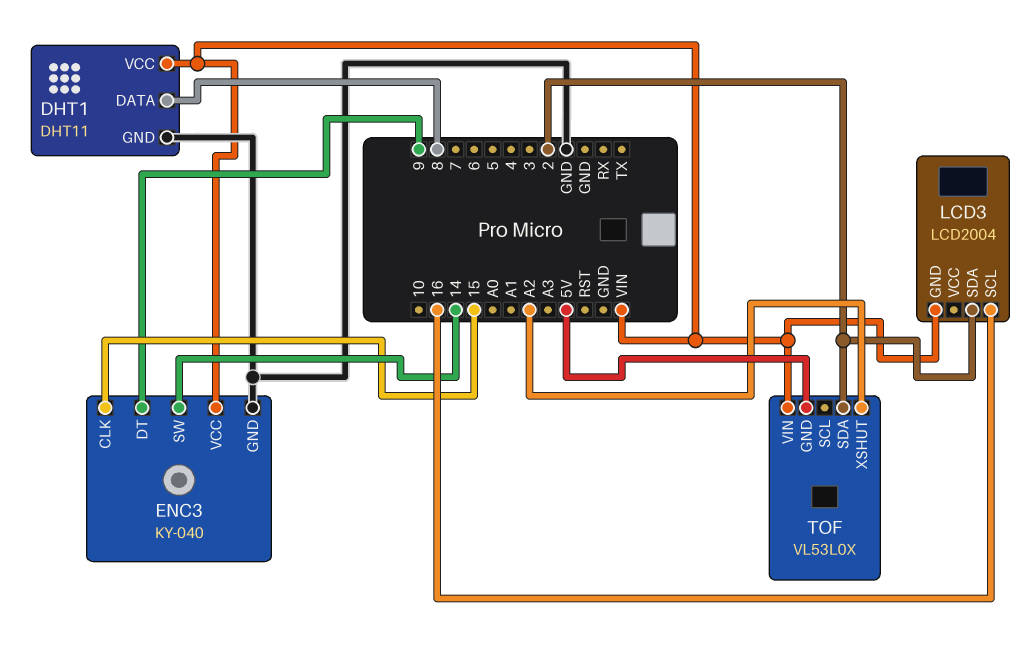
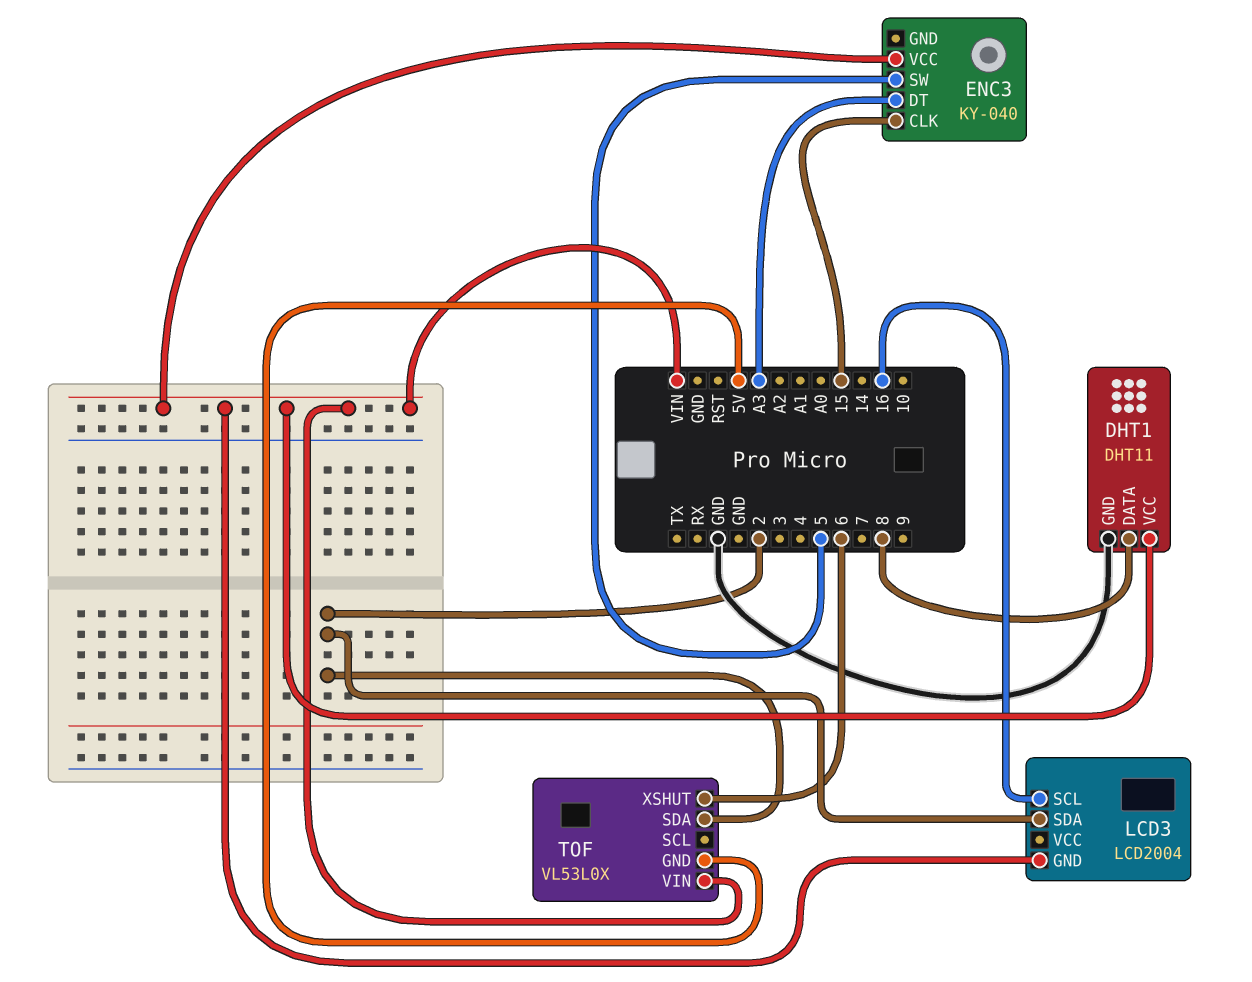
ENC3 pin DT: 9 -> A3
ENC3 pin GND: GND -> none
ENC3 pin SW: 14 -> 5
TOF pin XSHUT: A2 -> 6

